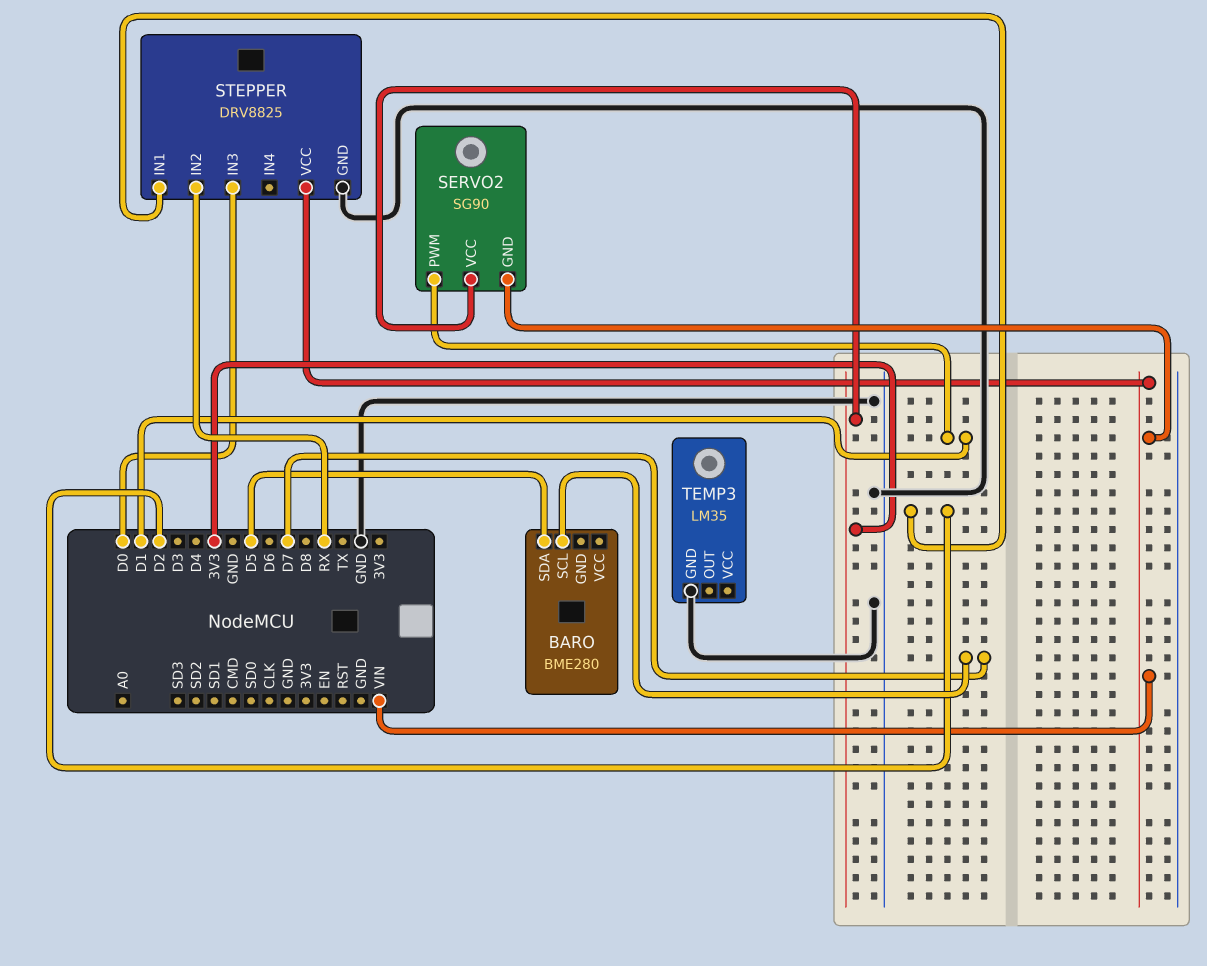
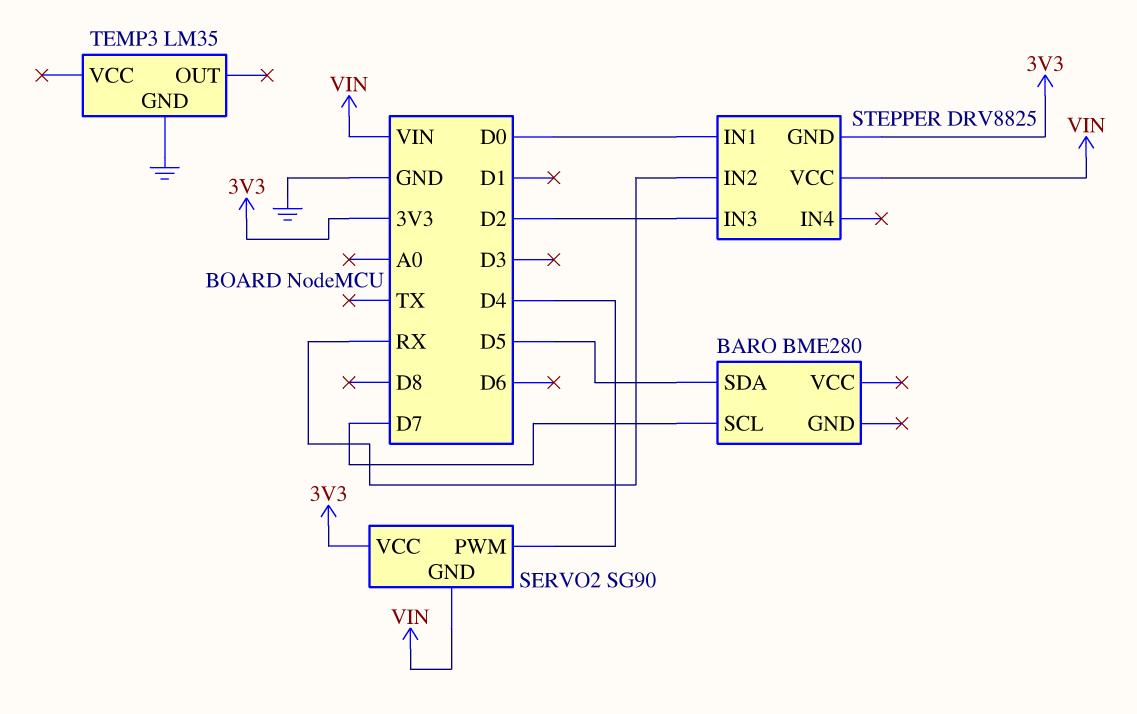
SERVO2 pin PWM: D1 -> D4
STEPPER pin GND: GND -> 3V3
STEPPER pin IN1: D2 -> D0
STEPPER pin IN3: D0 -> D2

